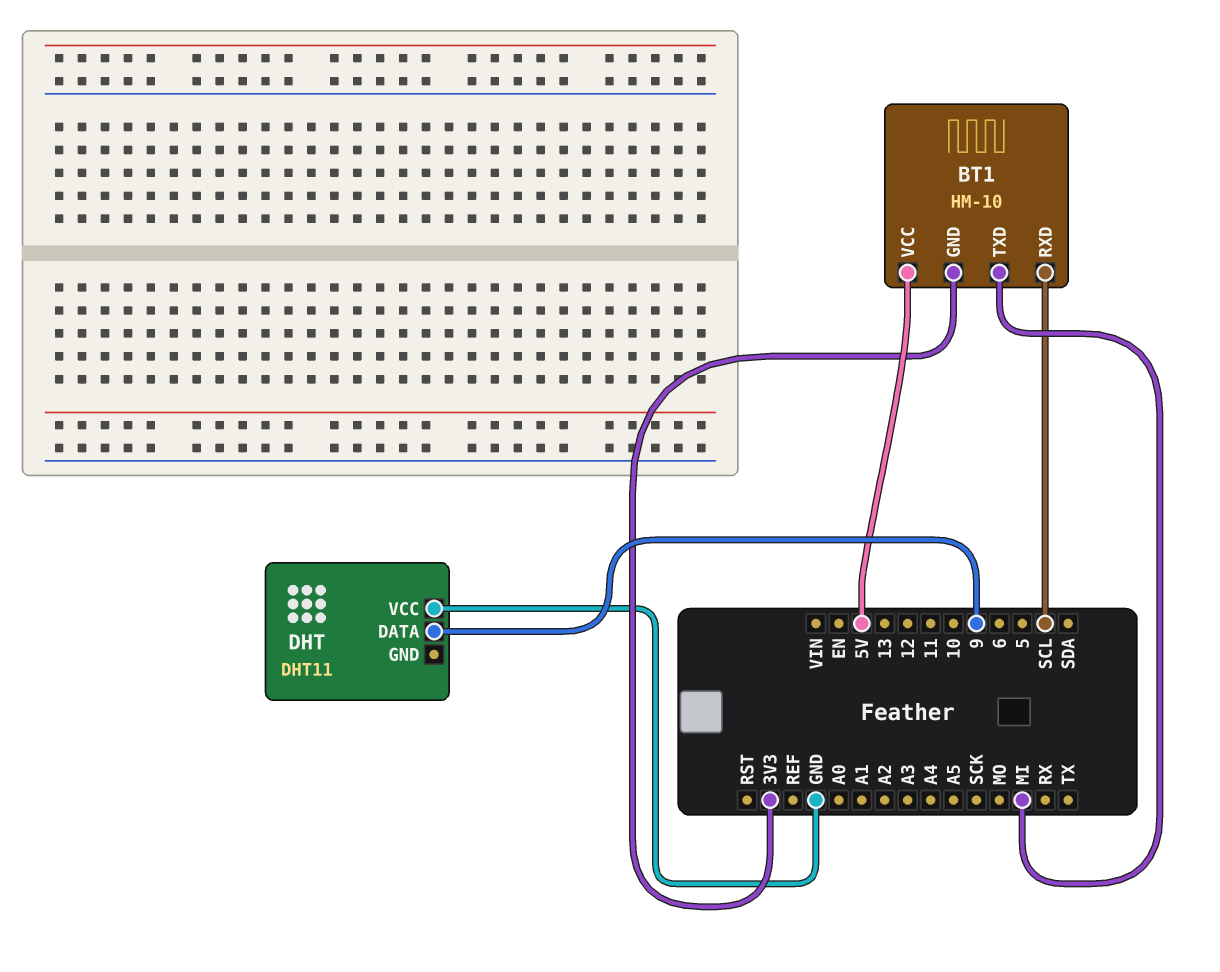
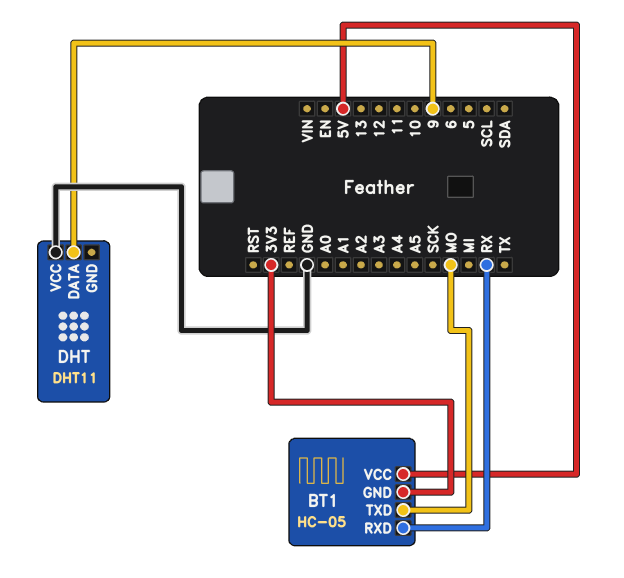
BT1: HM-10 -> HC-05
BT1 pin RXD: SCL -> RX
BT1 pin TXD: MI -> MO

